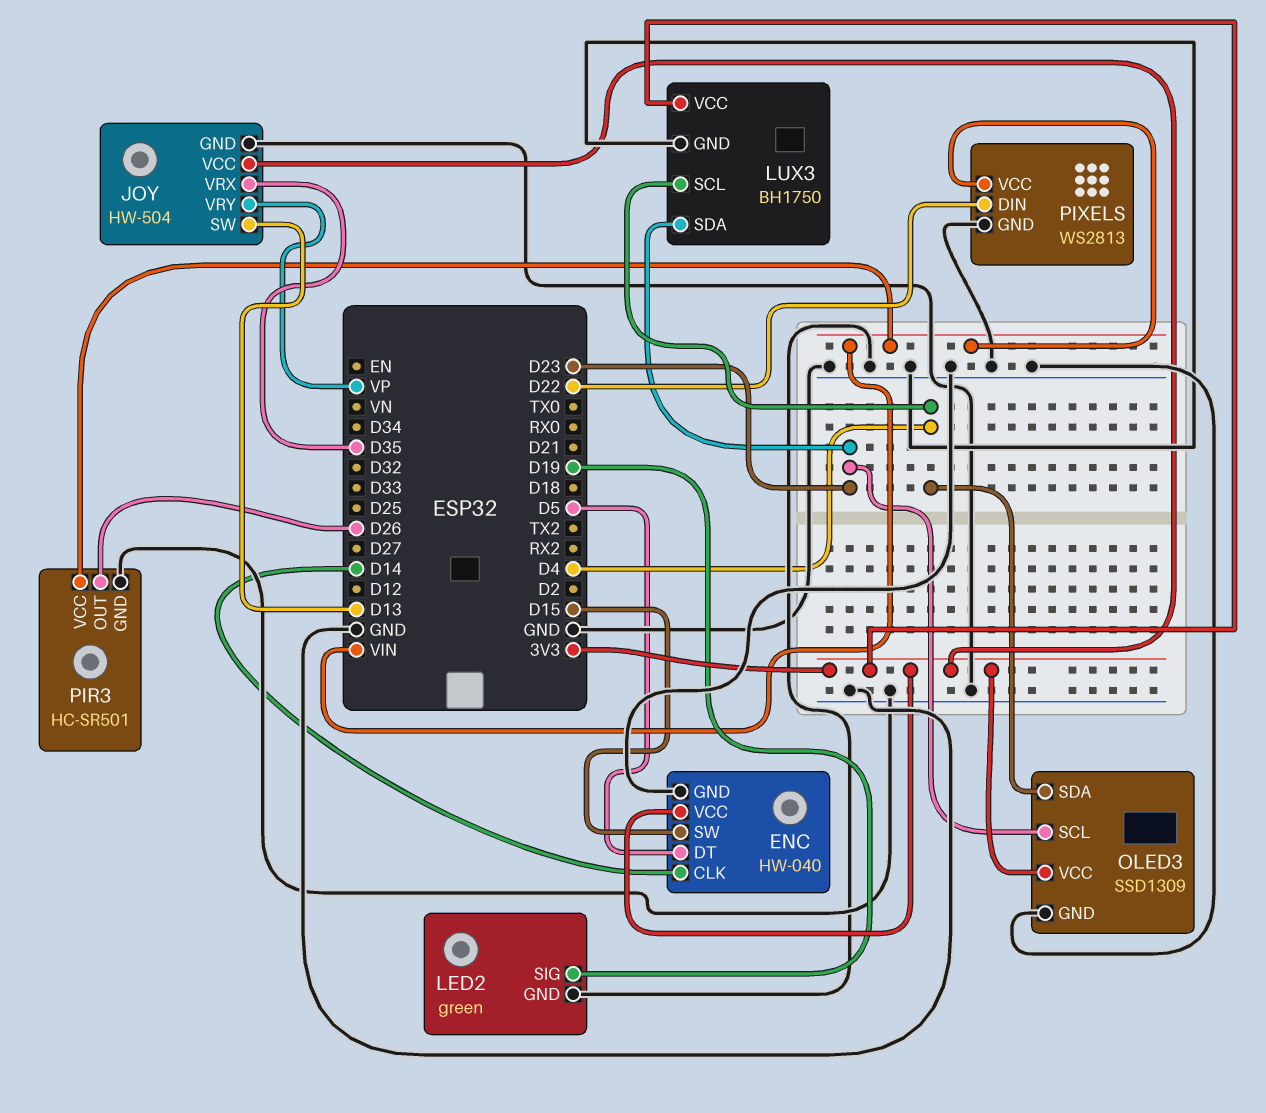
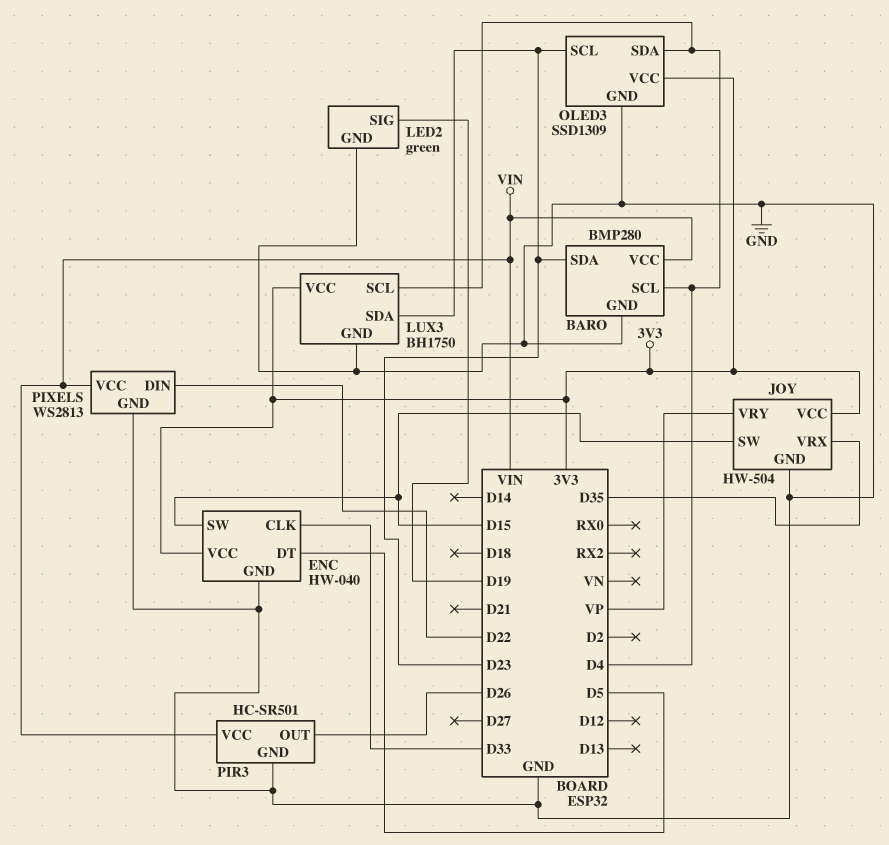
BARO: none -> BMP280
BARO pin GND: none -> GND
BARO pin SCL: none -> D4
BARO pin SDA: none -> D23
BARO pin VCC: none -> VIN
ENC pin CLK: D14 -> D33
JOY pin SW: D13 -> D15

